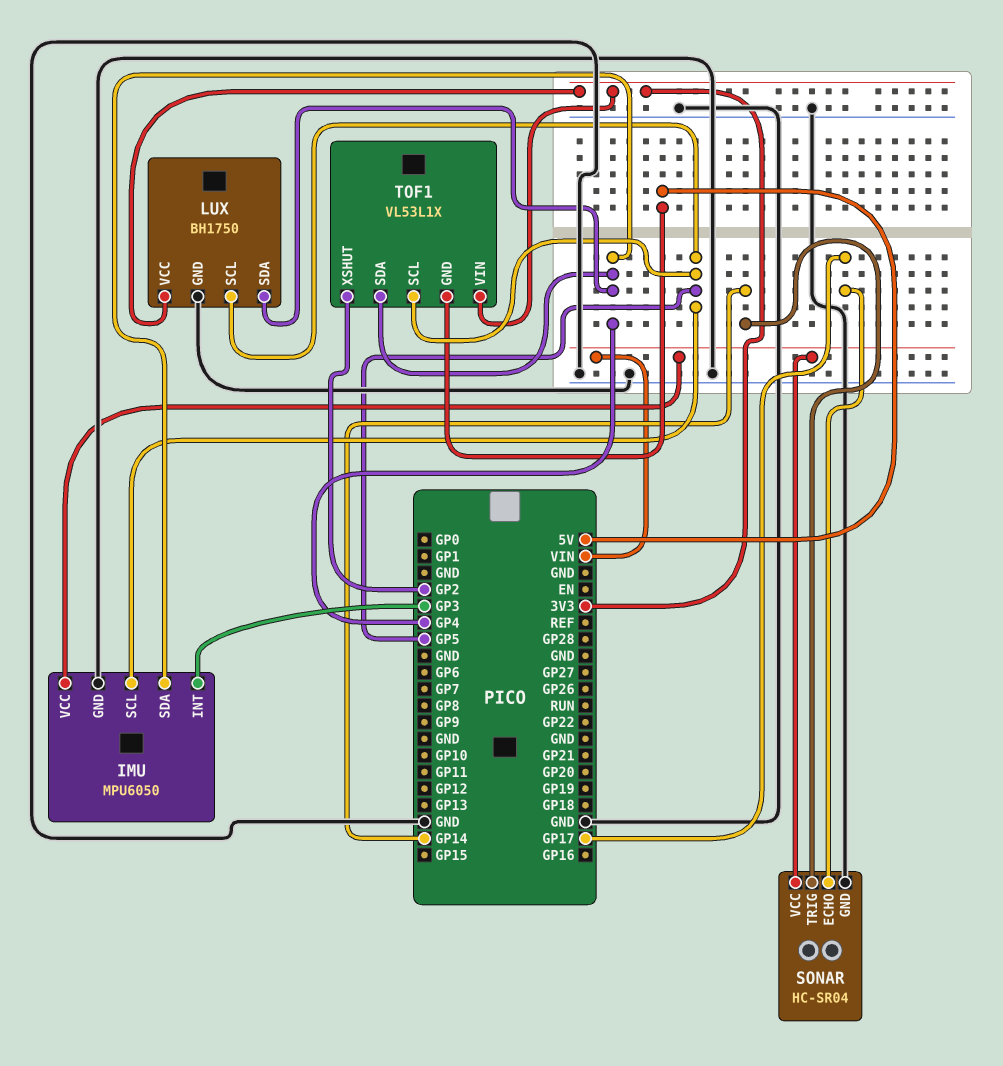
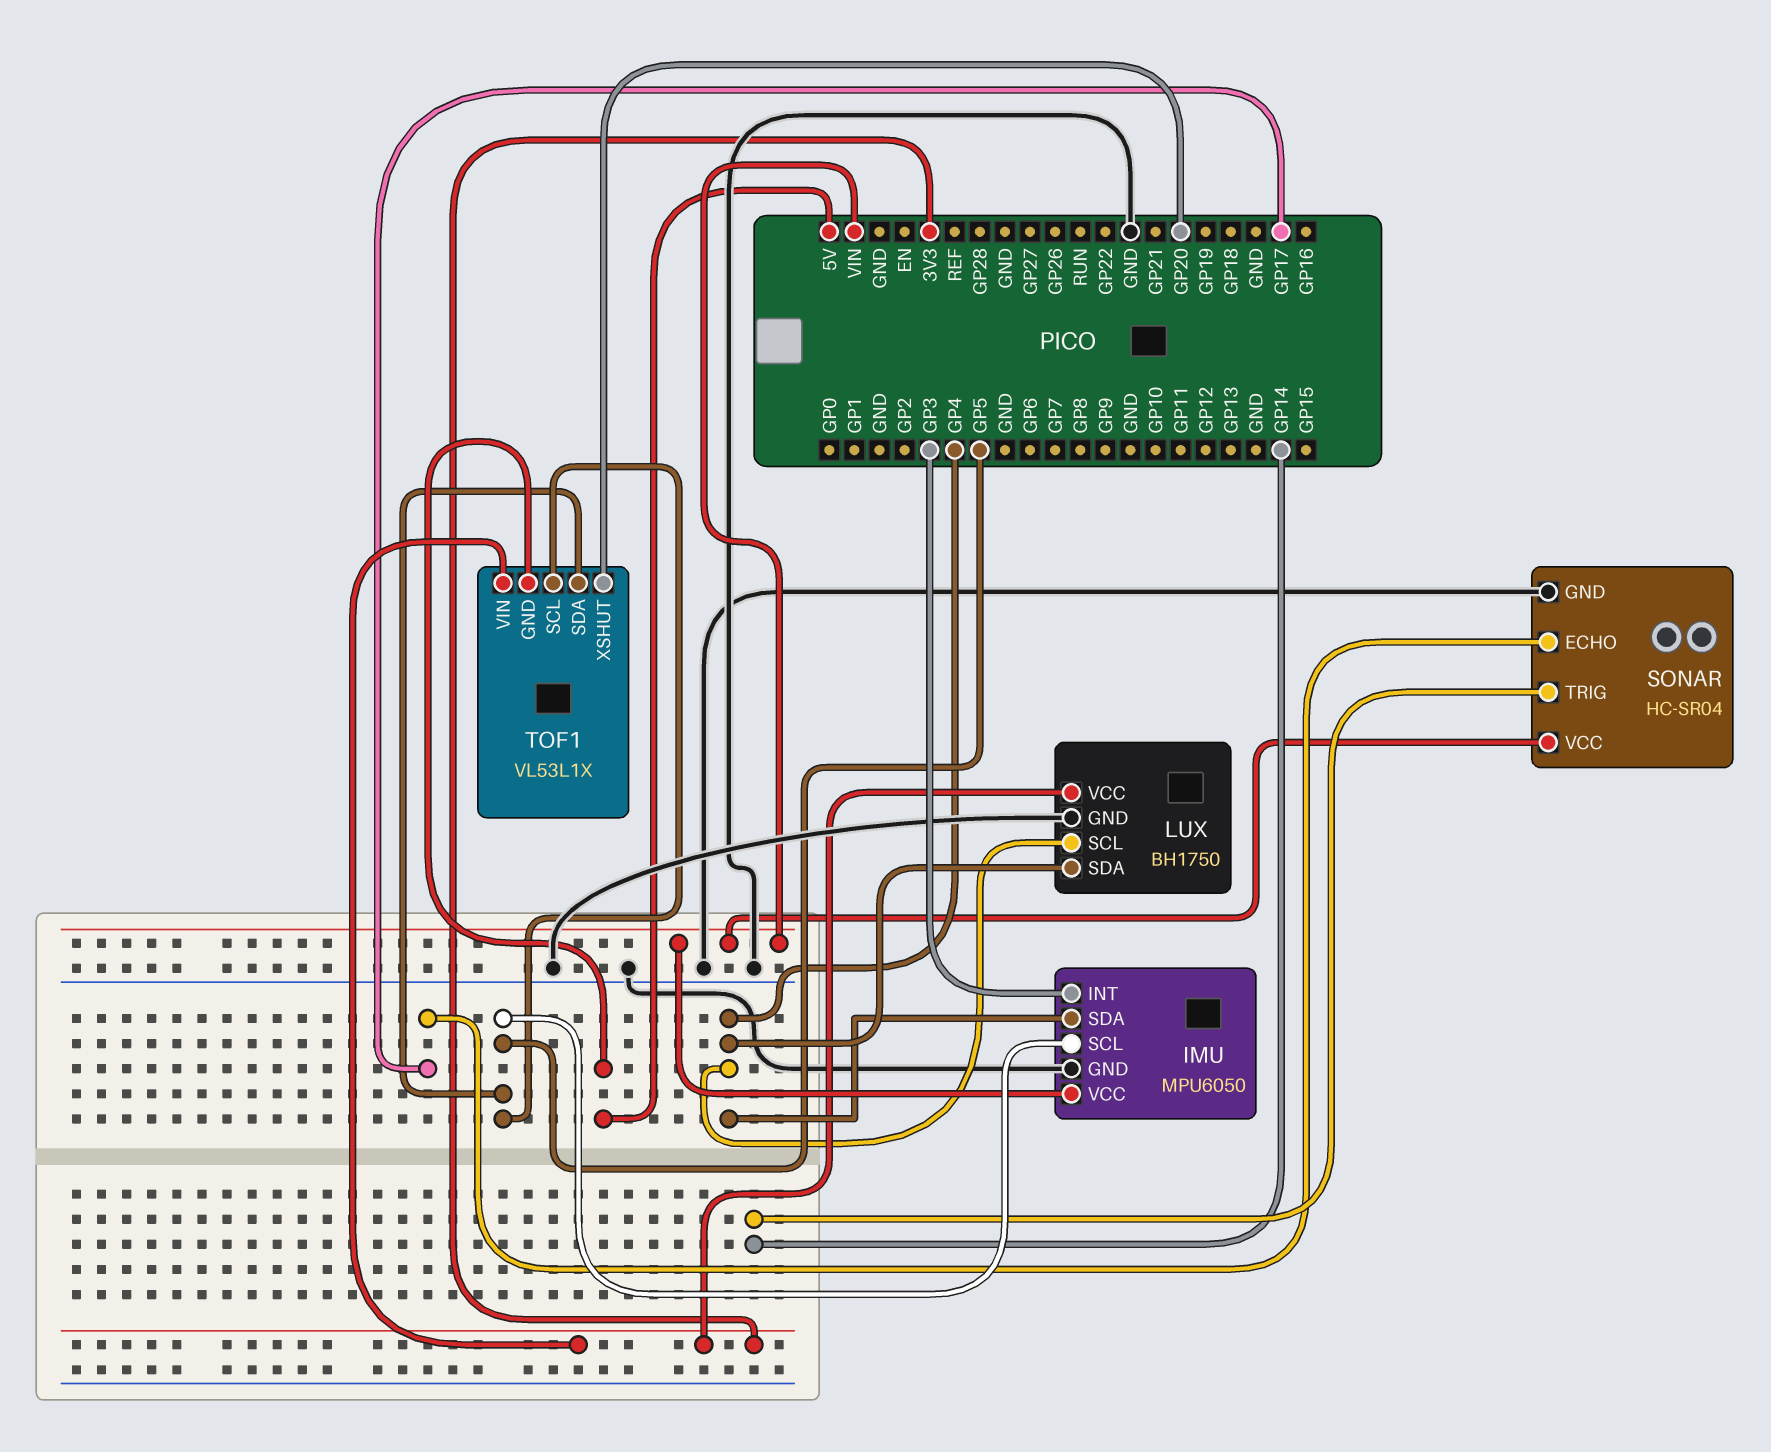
LUX pin SCL: GP5 -> GP4
TOF1 pin SDA: GP4 -> GP5
TOF1 pin XSHUT: GP2 -> GP20

